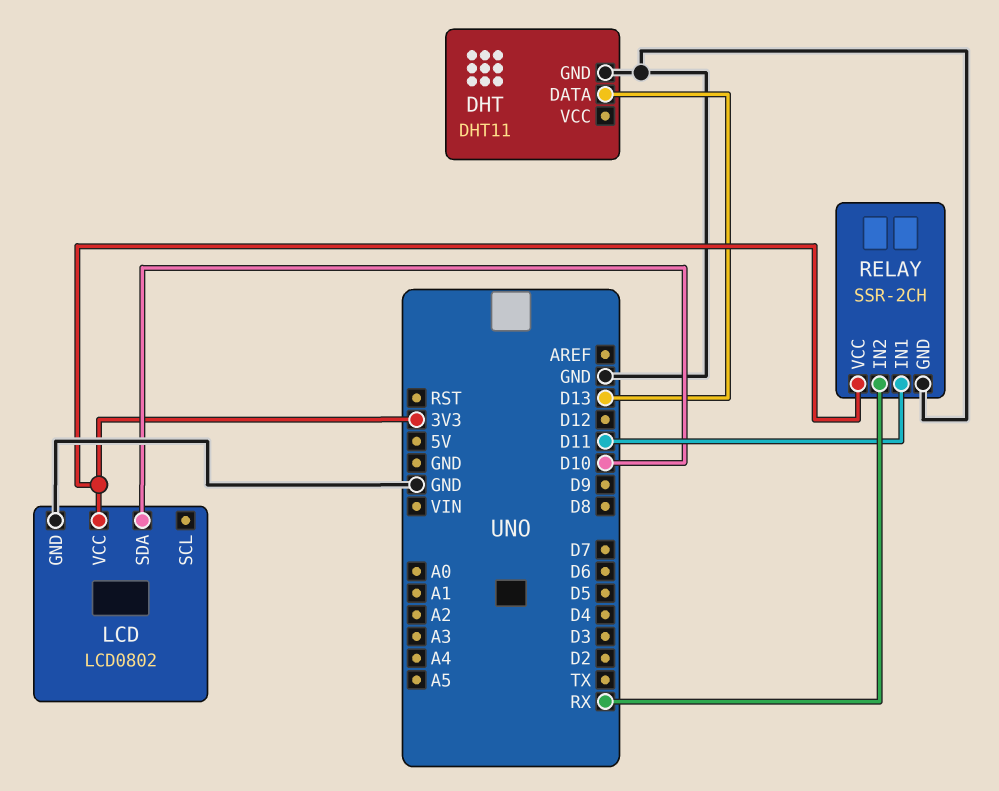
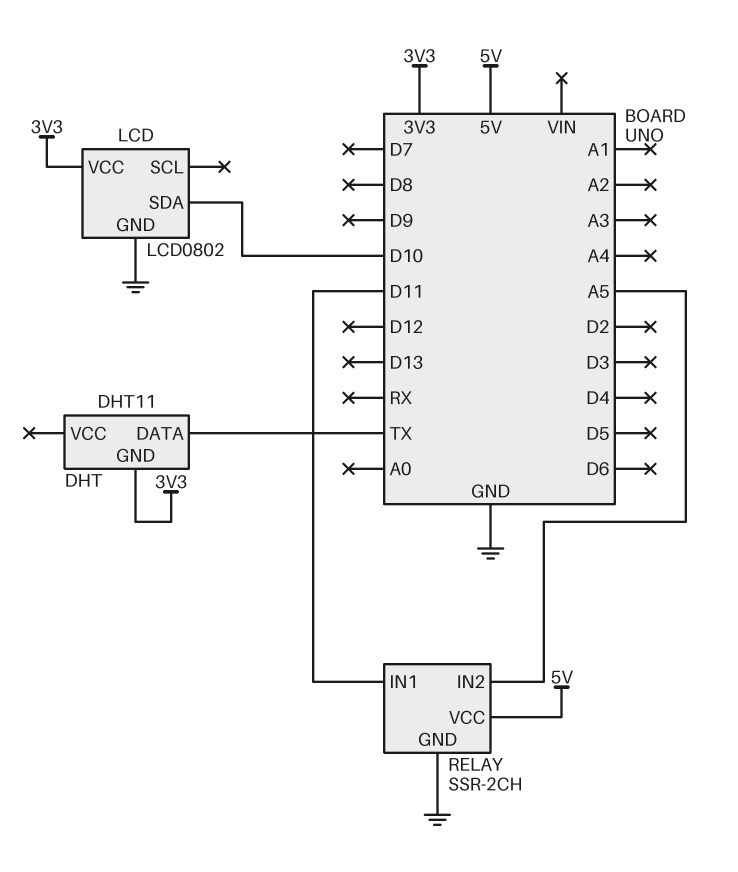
DHT pin DATA: D13 -> TX
DHT pin GND: GND -> 3V3
RELAY pin IN2: RX -> A5
RELAY pin VCC: 3V3 -> 5V

